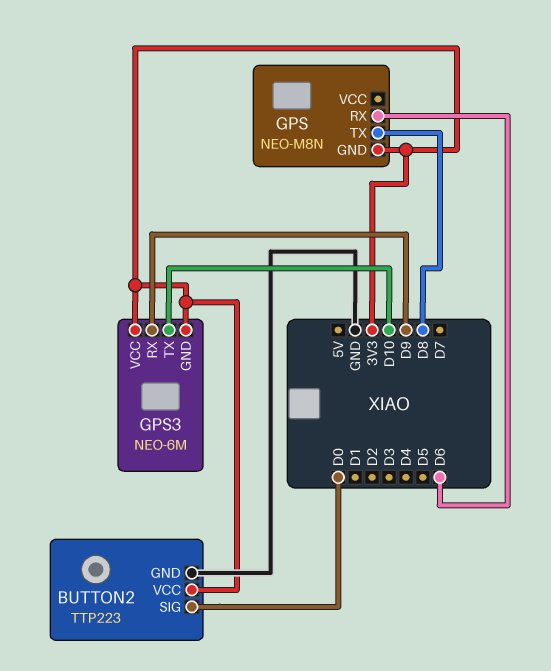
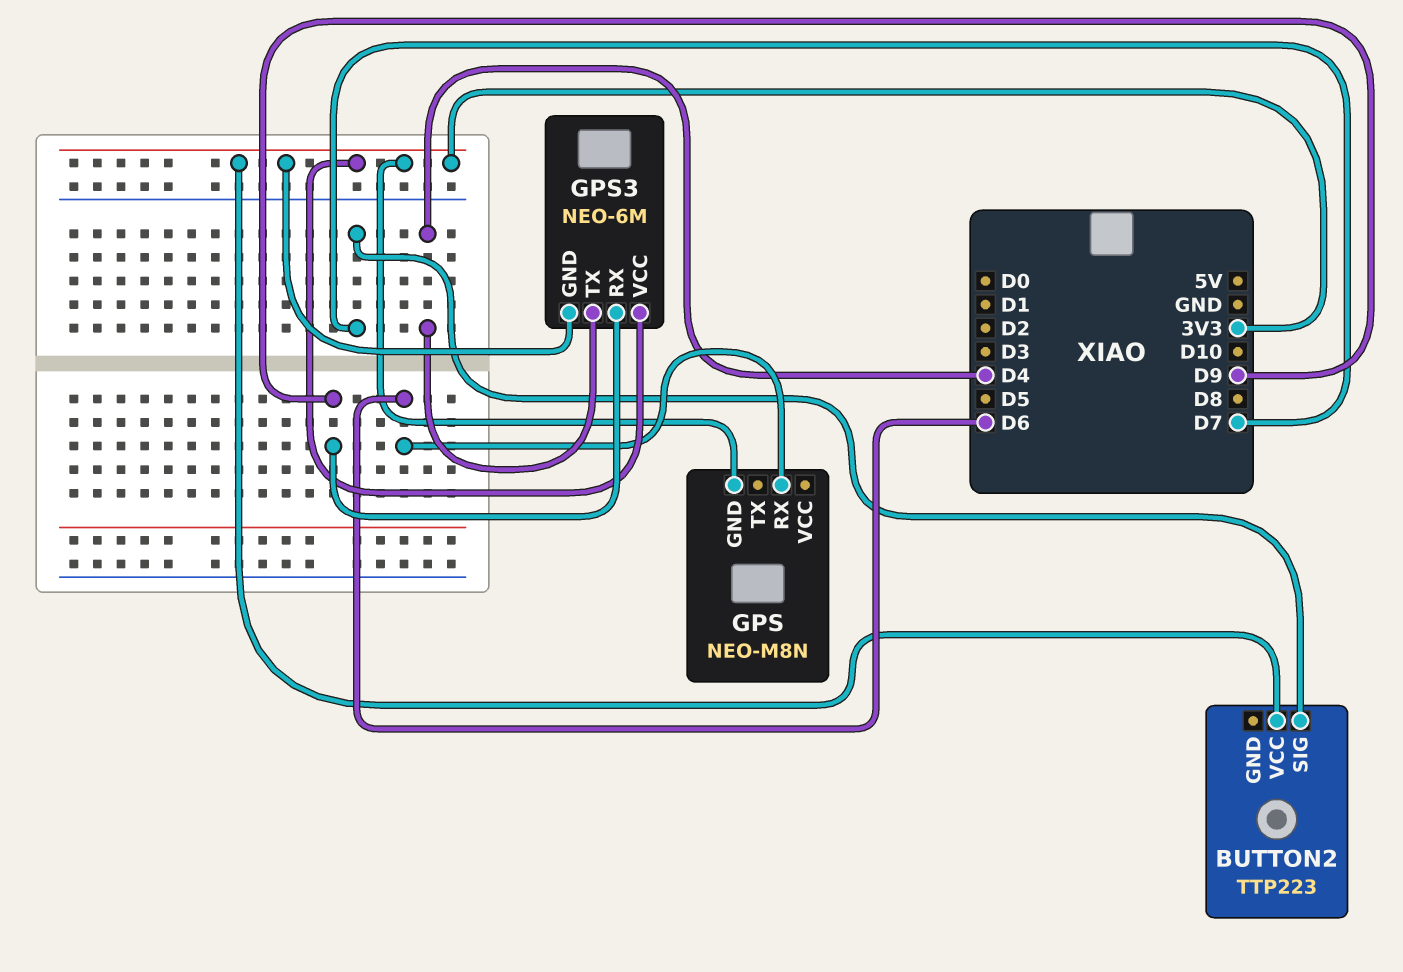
BUTTON2 pin GND: GND -> none
BUTTON2 pin SIG: D0 -> D7
GPS pin TX: D8 -> none
GPS3 pin TX: D10 -> D4

